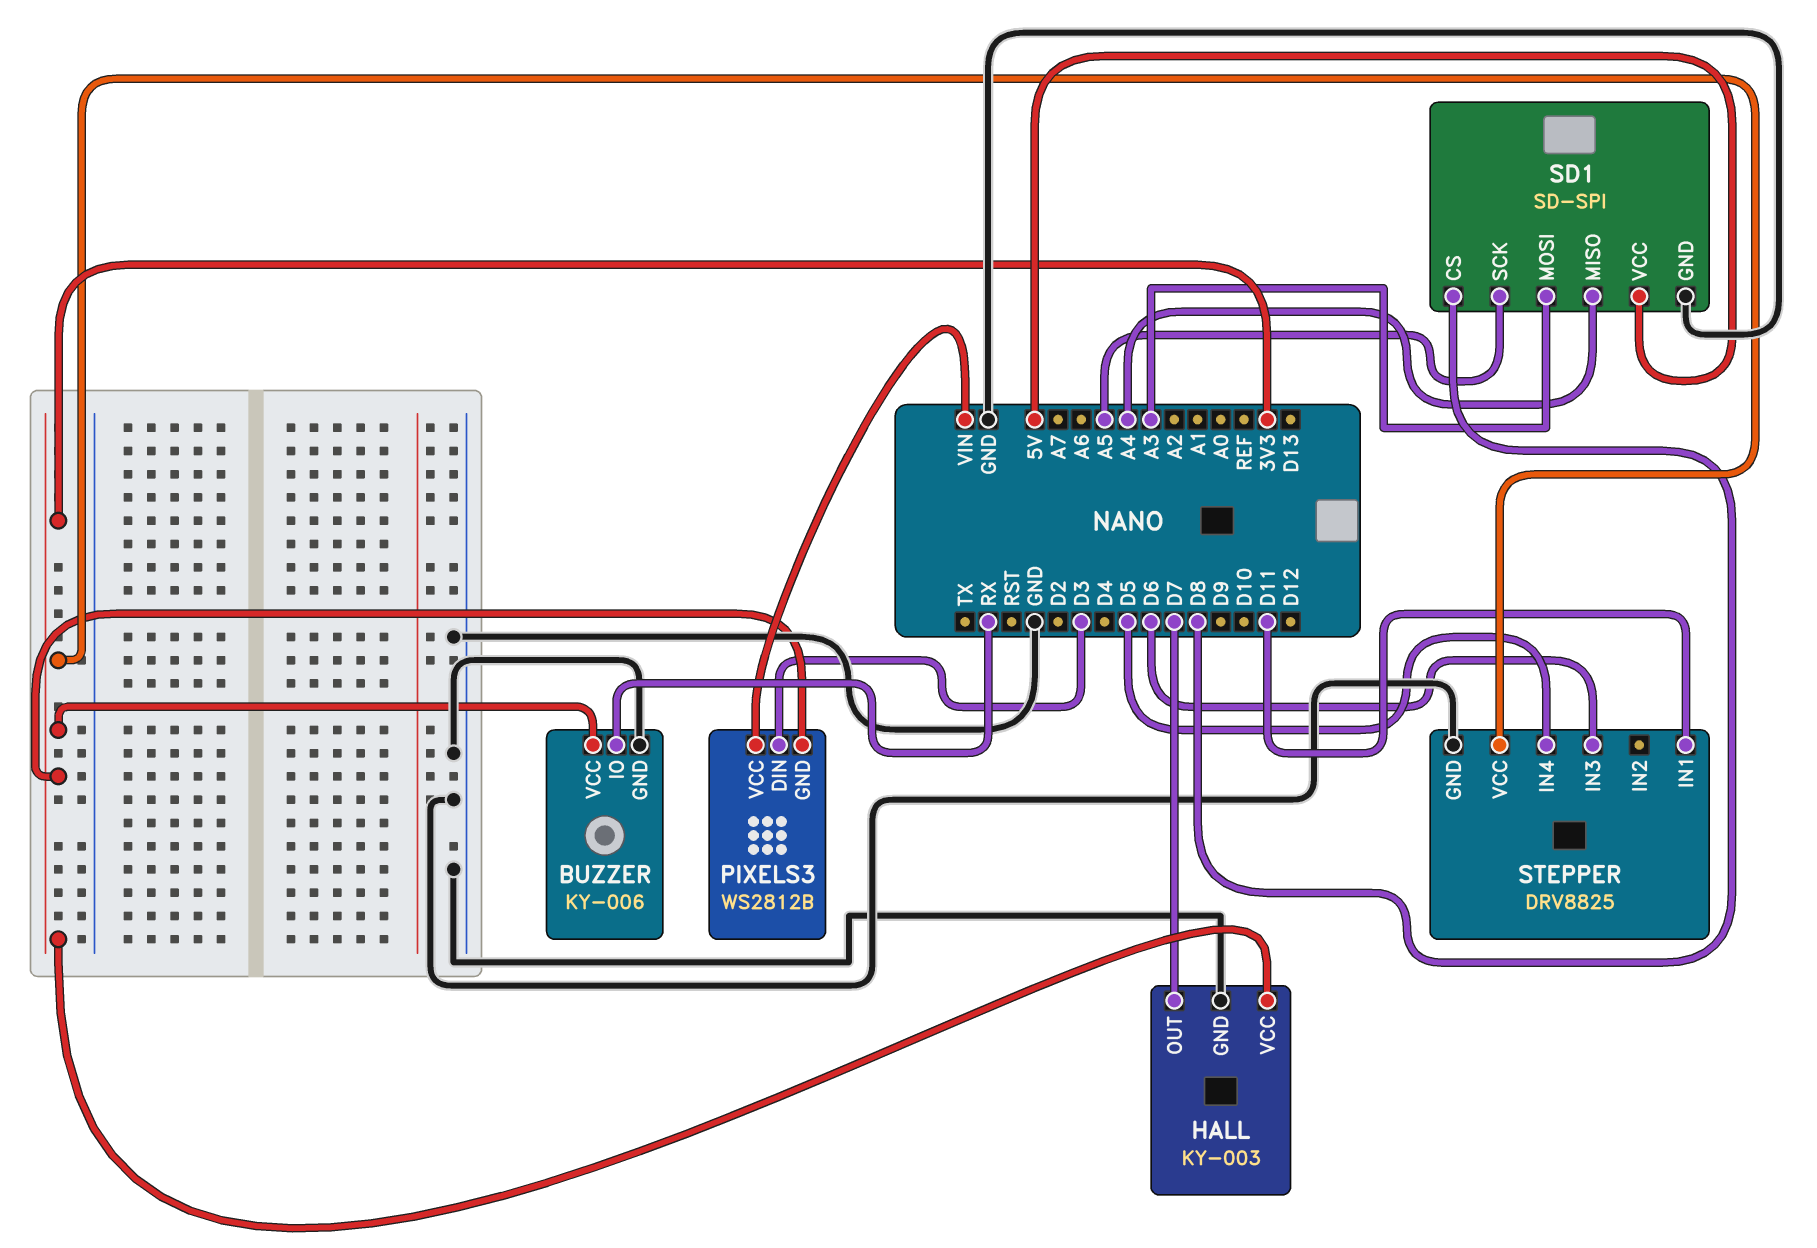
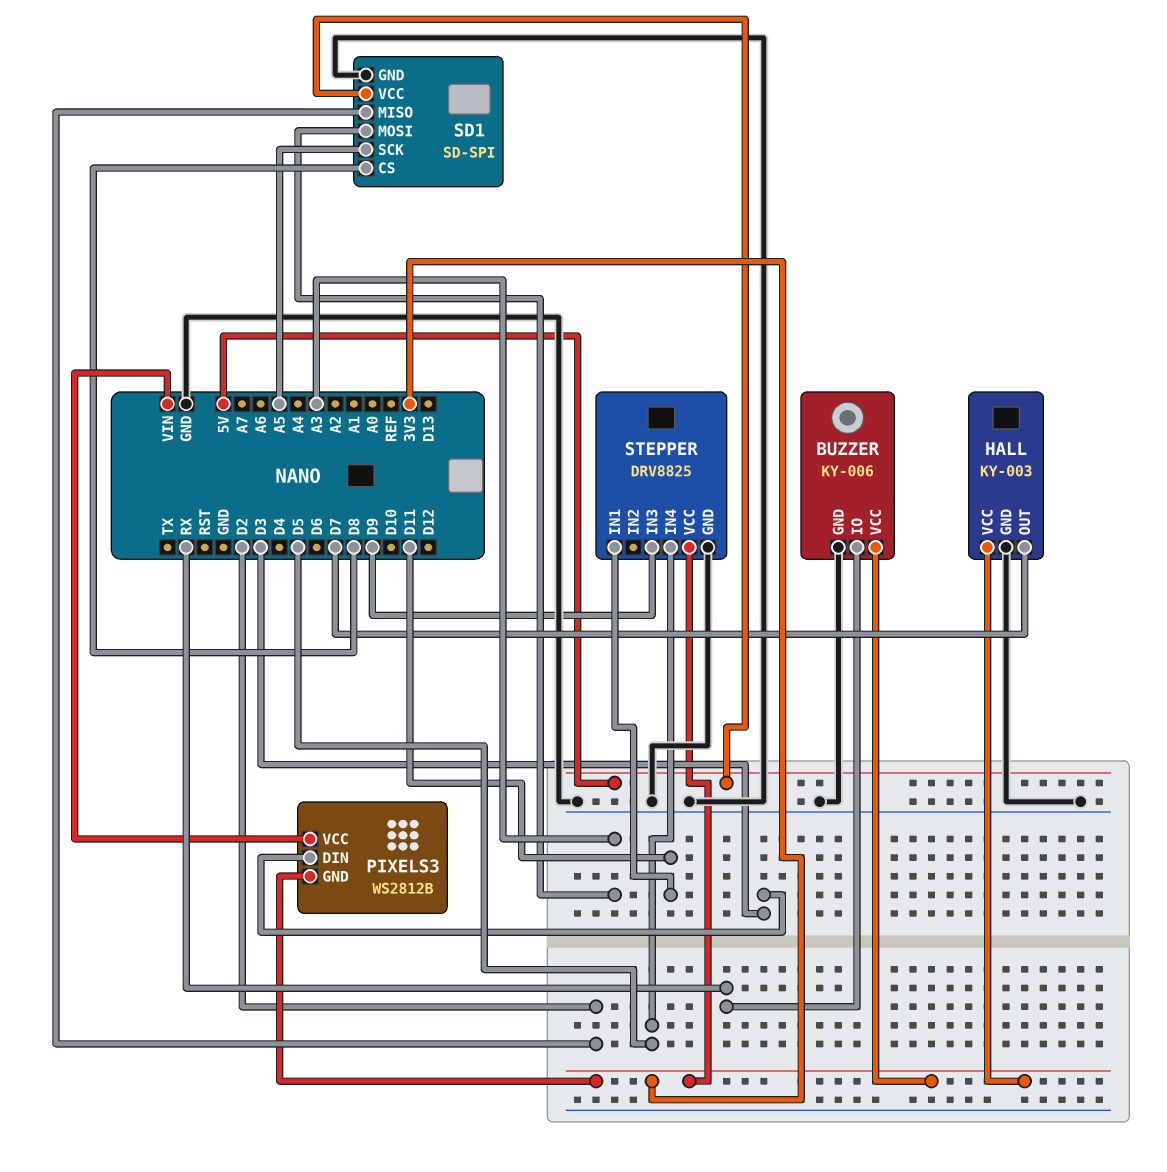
SD1 pin MISO: A4 -> D2
STEPPER pin IN3: D6 -> D9

